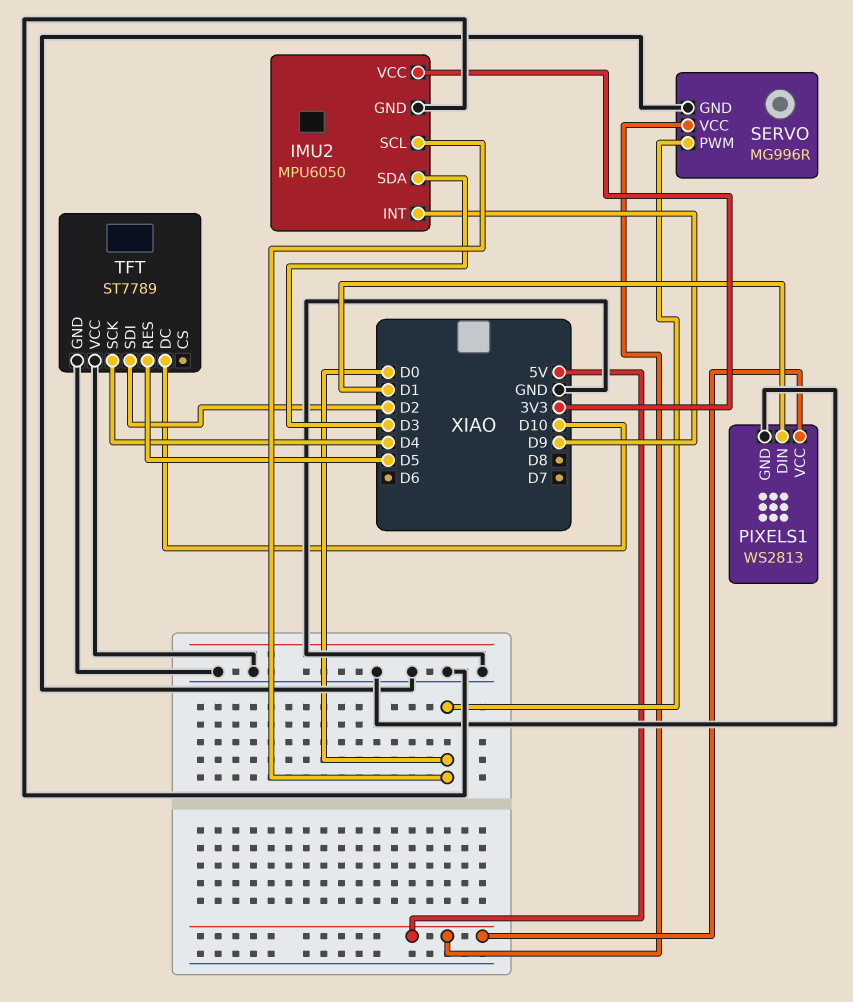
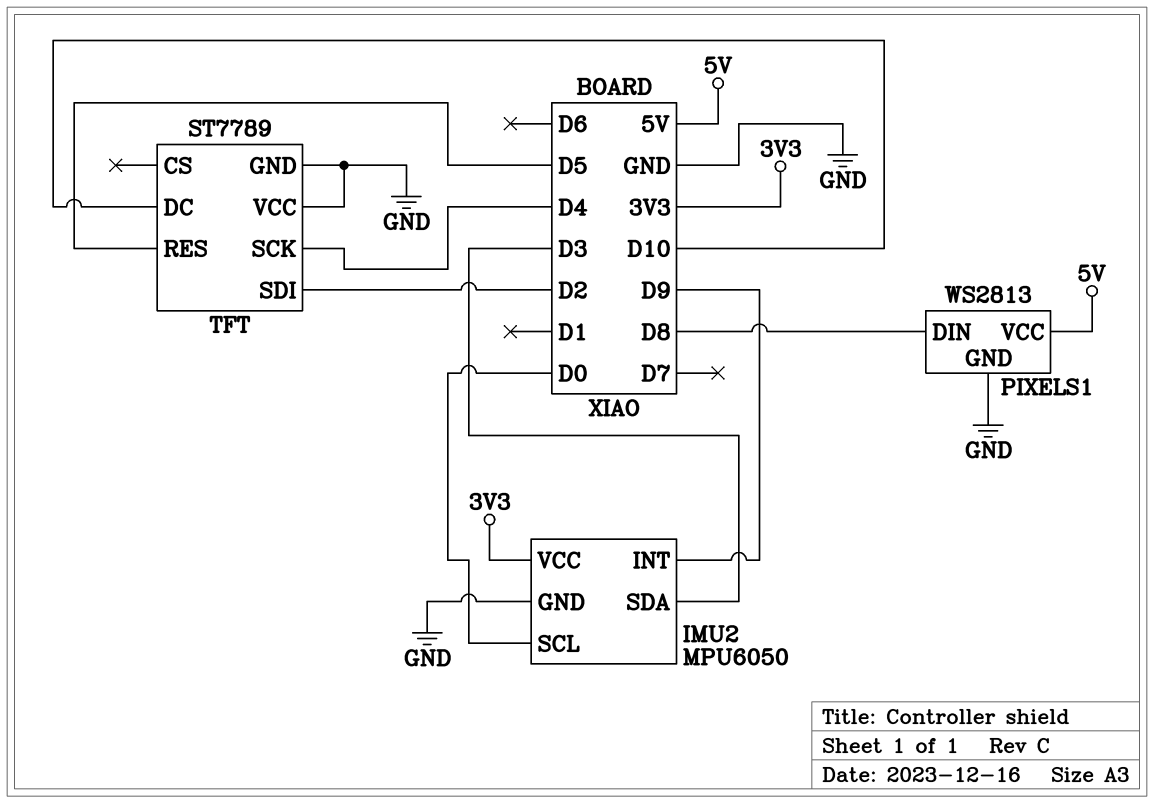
PIXELS1 pin DIN: D1 -> D8
SERVO: MG996R -> none
SERVO pin GND: GND -> none
SERVO pin PWM: D0 -> none
SERVO pin VCC: 5V -> none

